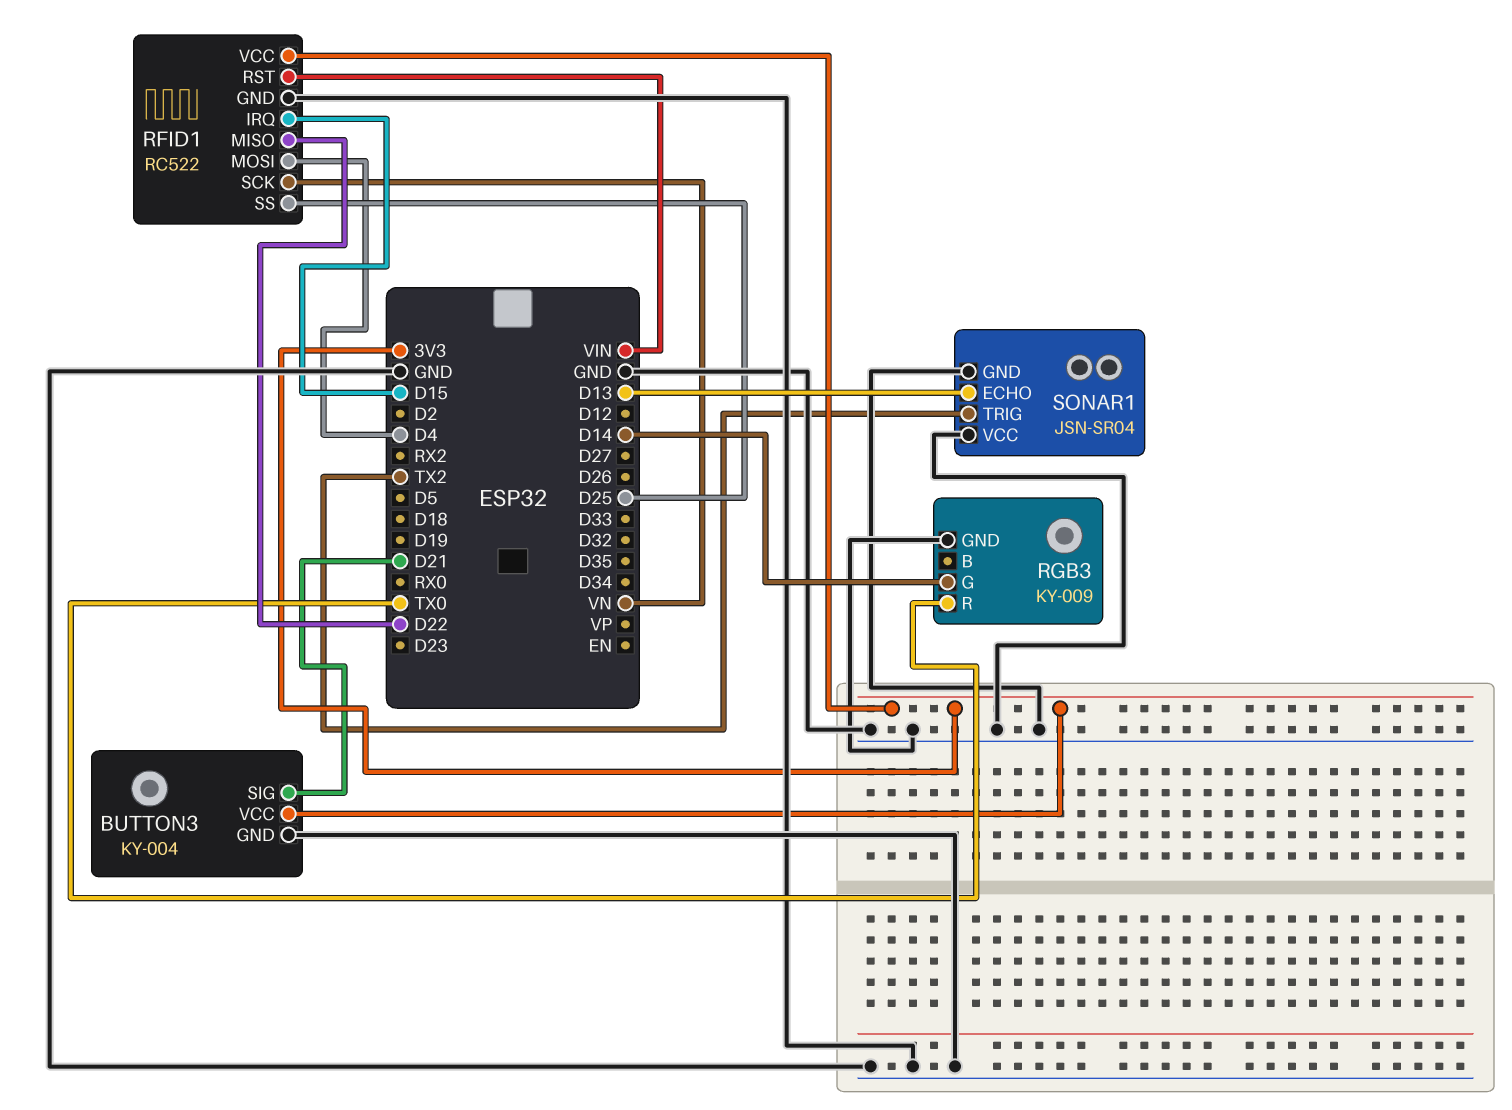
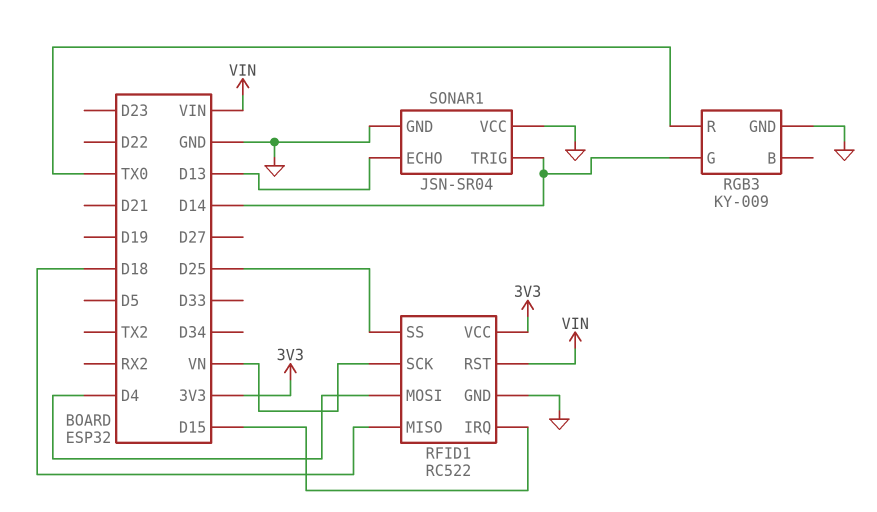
BUTTON3: KY-004 -> none
BUTTON3 pin GND: GND -> none
BUTTON3 pin SIG: D21 -> none
BUTTON3 pin VCC: 3V3 -> none
RFID1 pin MISO: D22 -> D18
SONAR1 pin TRIG: TX2 -> D14

